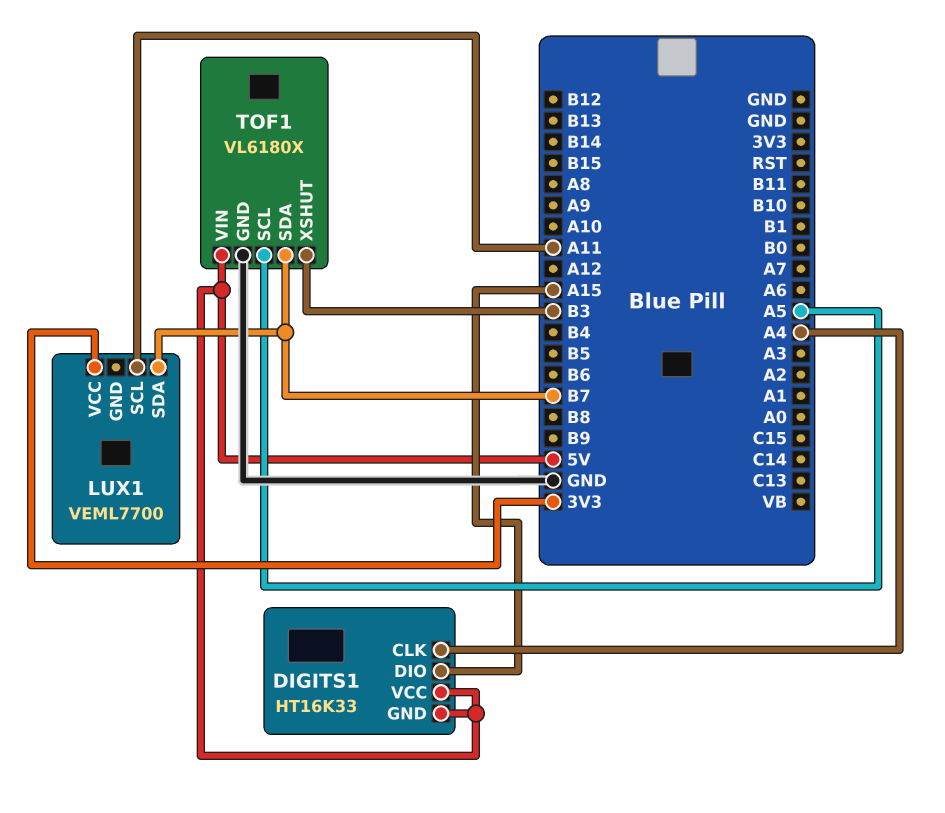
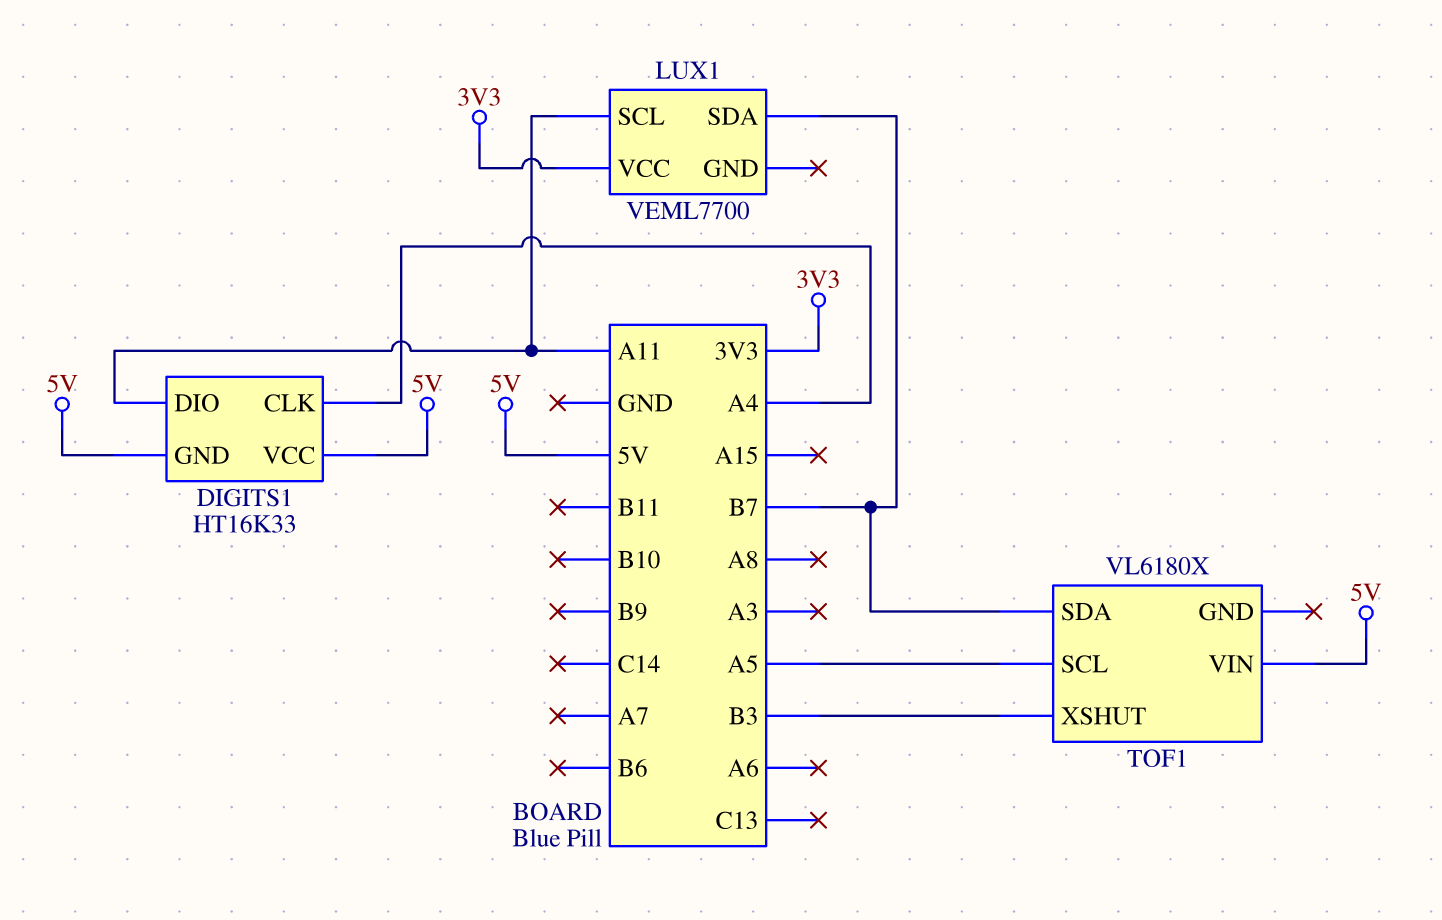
DIGITS1 pin DIO: A15 -> A11
TOF1 pin GND: GND -> none

